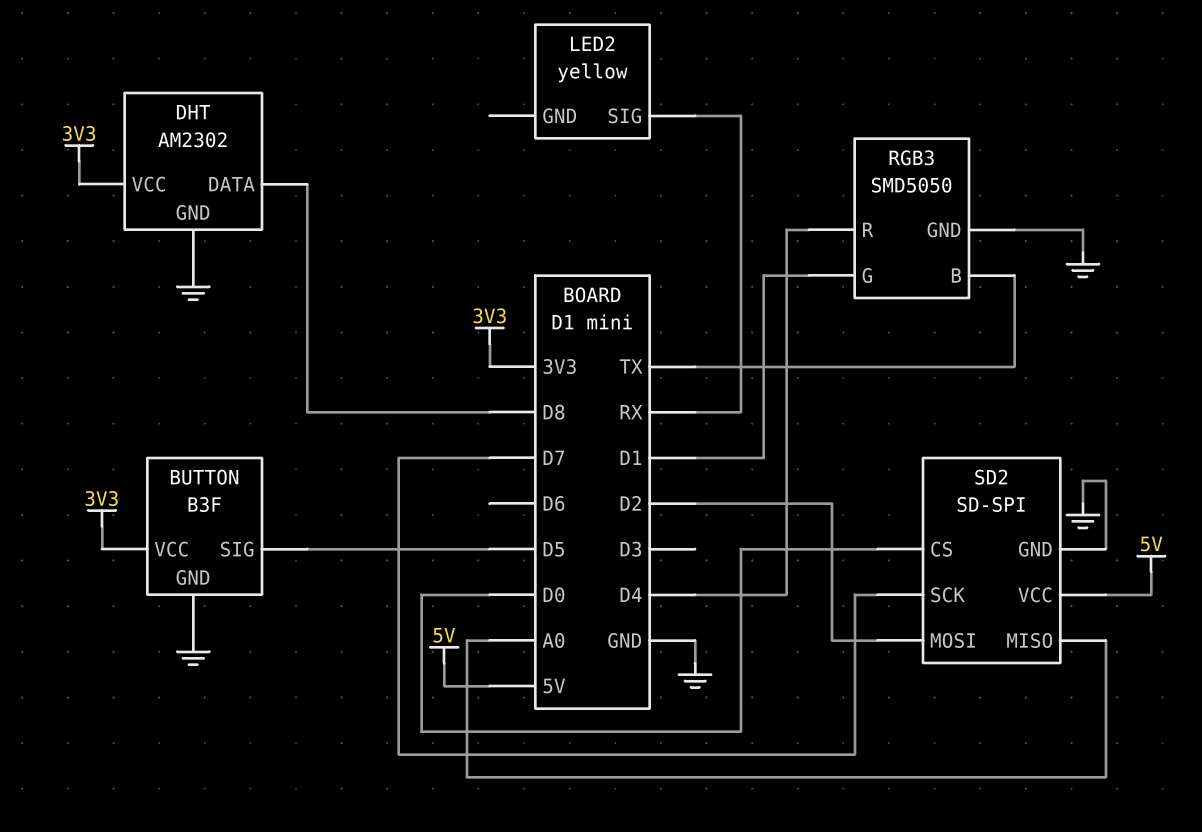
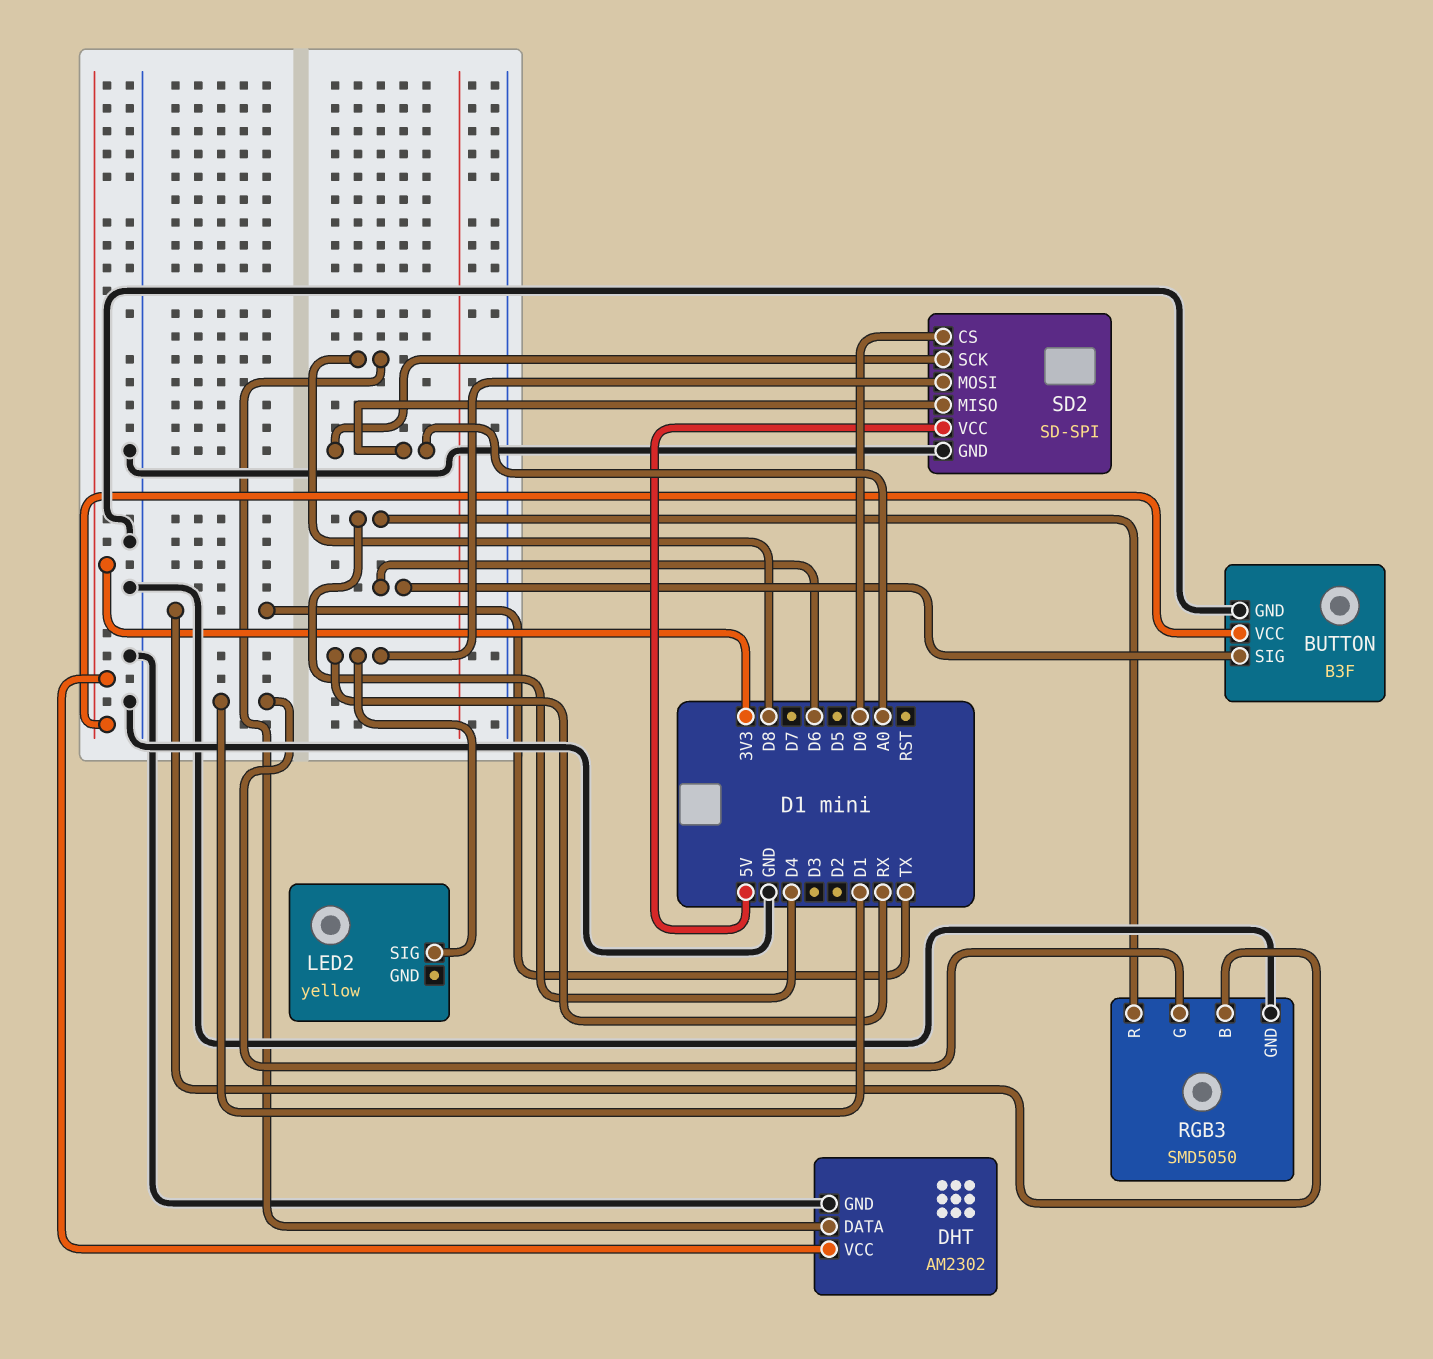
BUTTON pin SIG: D5 -> D6
SD2 pin MOSI: D2 -> RX
SD2 pin SCK: D7 -> A0

